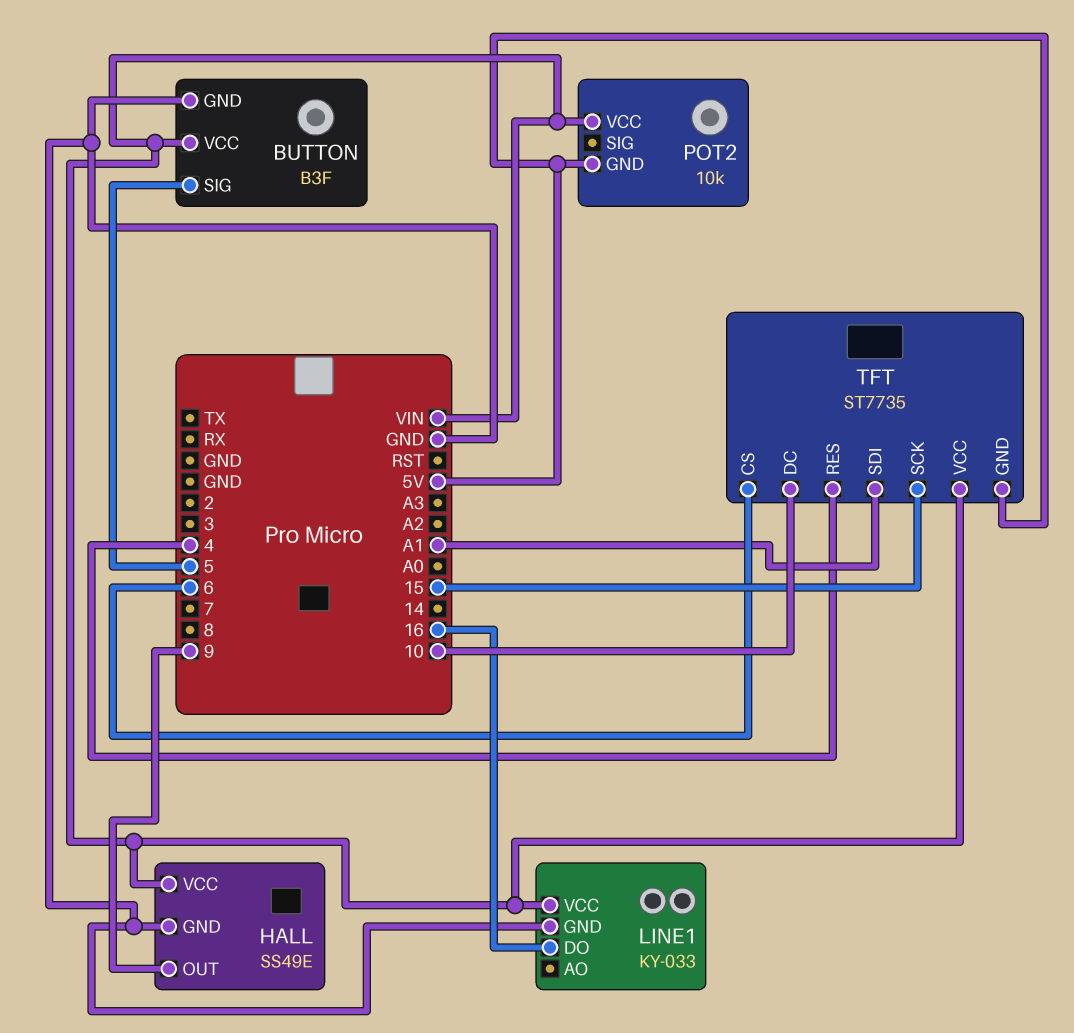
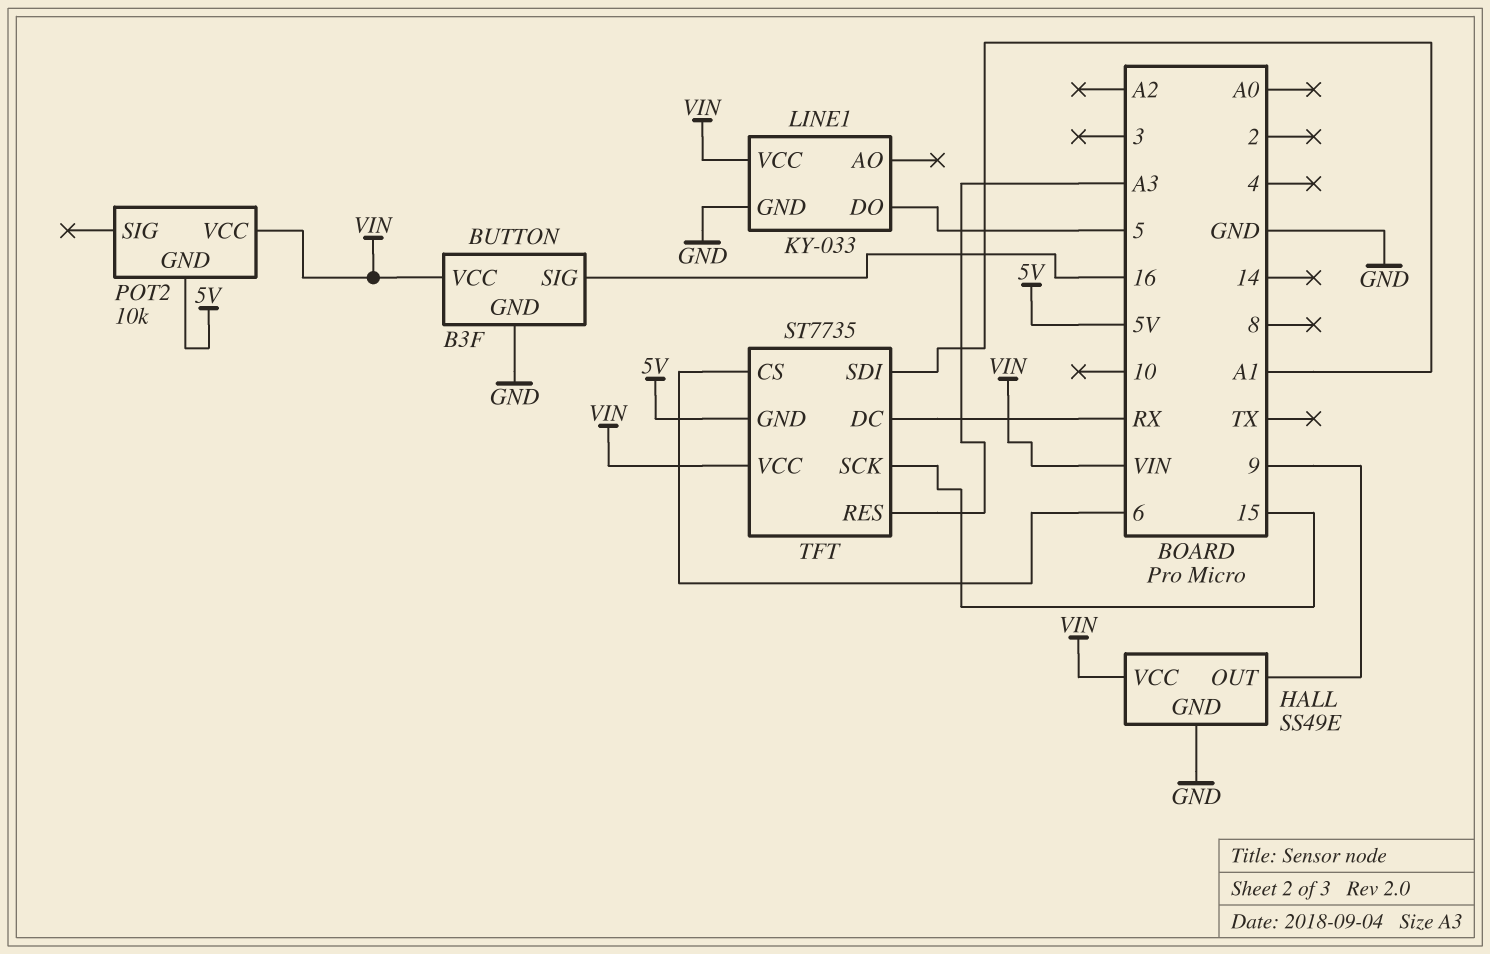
BUTTON pin SIG: 5 -> 16
LINE1 pin DO: 16 -> 5
TFT pin DC: 10 -> RX
TFT pin RES: 4 -> A3

